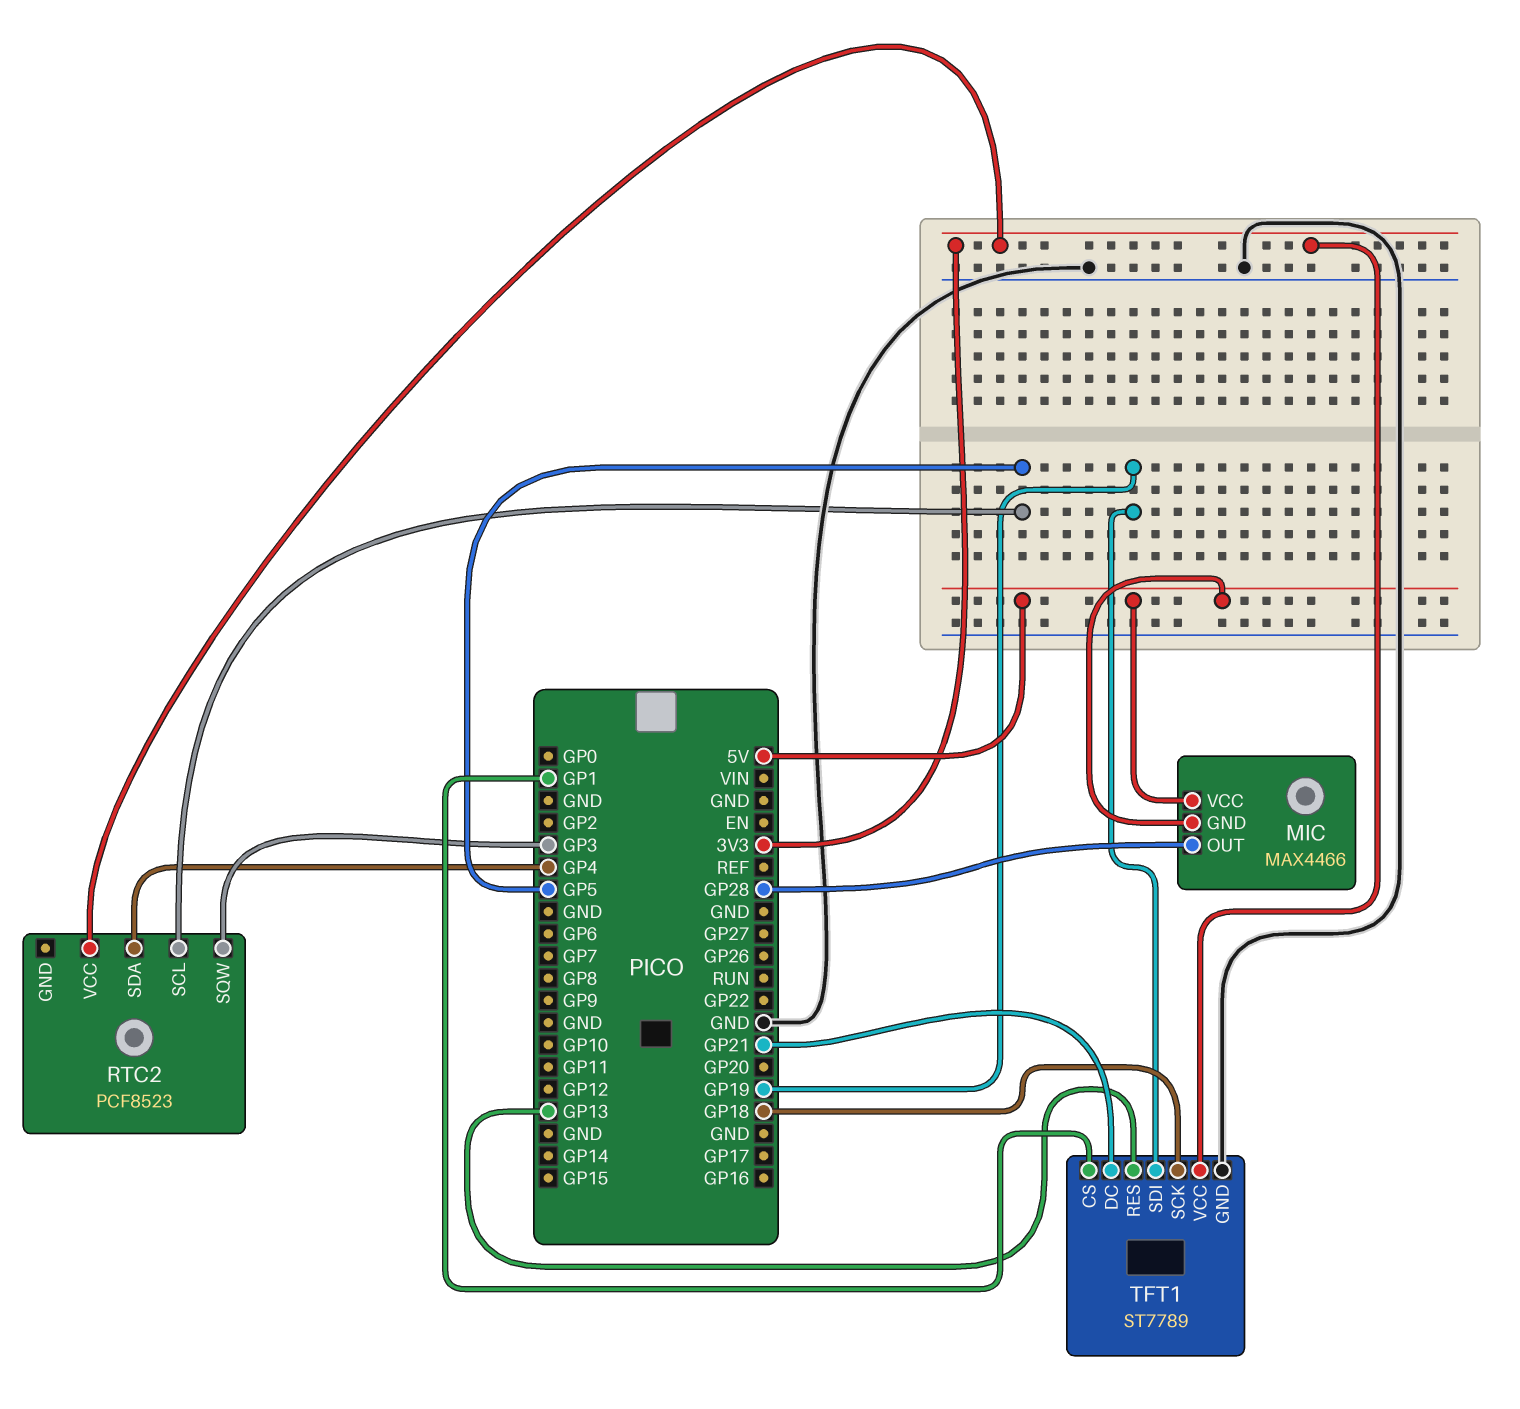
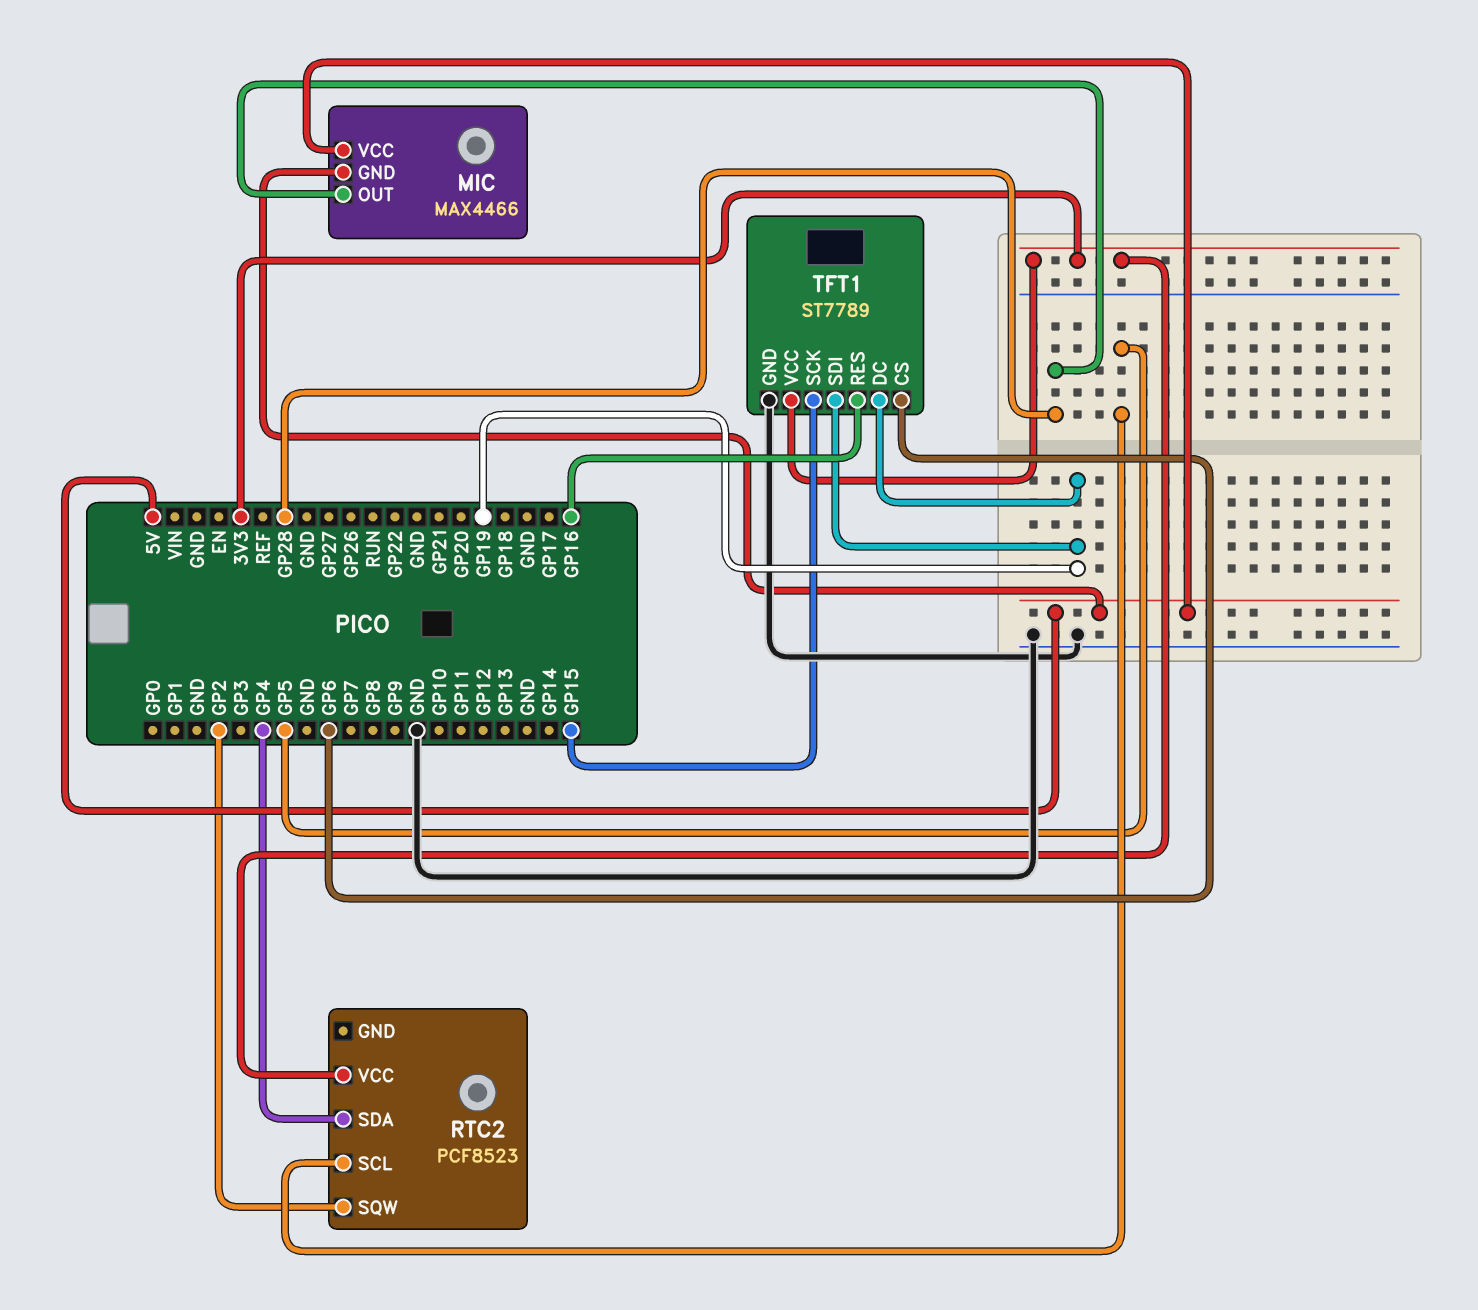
RTC2 pin SQW: GP3 -> GP2
TFT1 pin CS: GP1 -> GP6
TFT1 pin DC: GP21 -> GP19
TFT1 pin RES: GP13 -> GP16
TFT1 pin SCK: GP18 -> GP15

